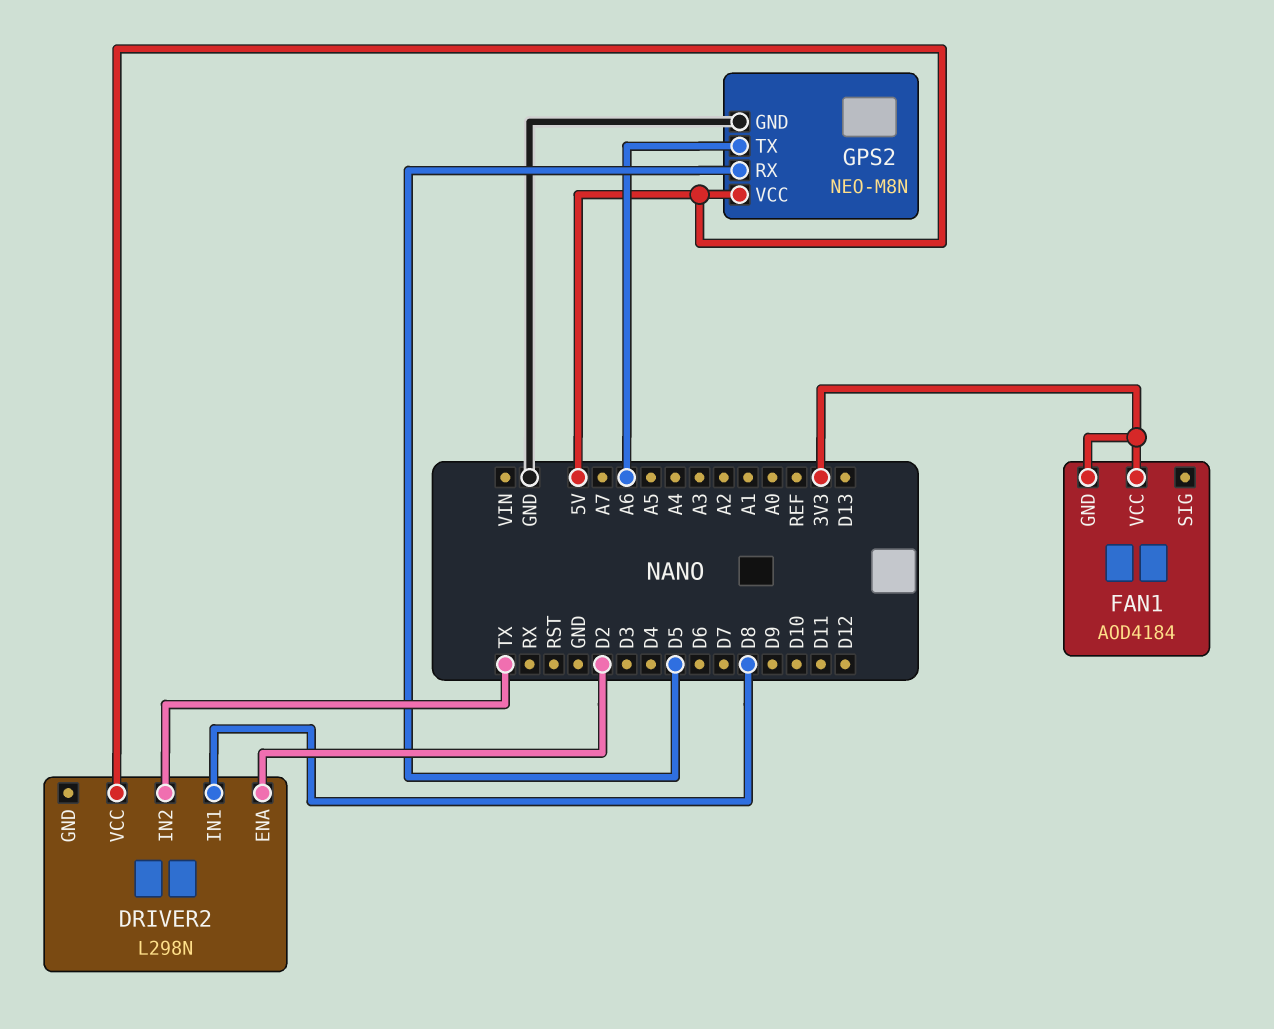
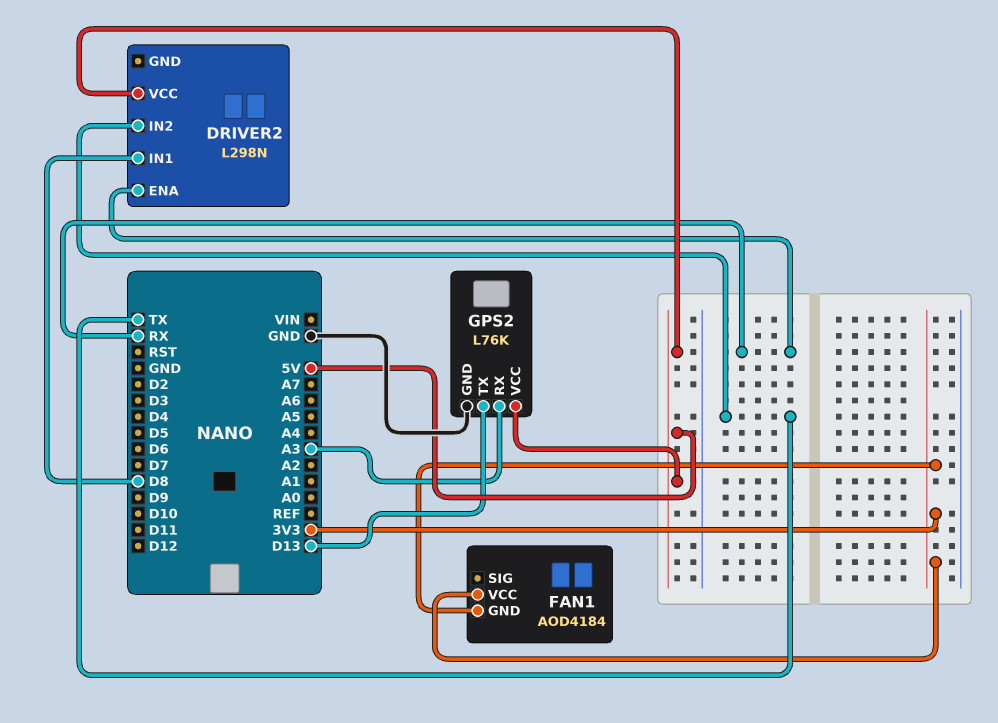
DRIVER2 pin ENA: D2 -> RX
GPS2: NEO-M8N -> L76K
GPS2 pin RX: D5 -> A3
GPS2 pin TX: A6 -> D13

